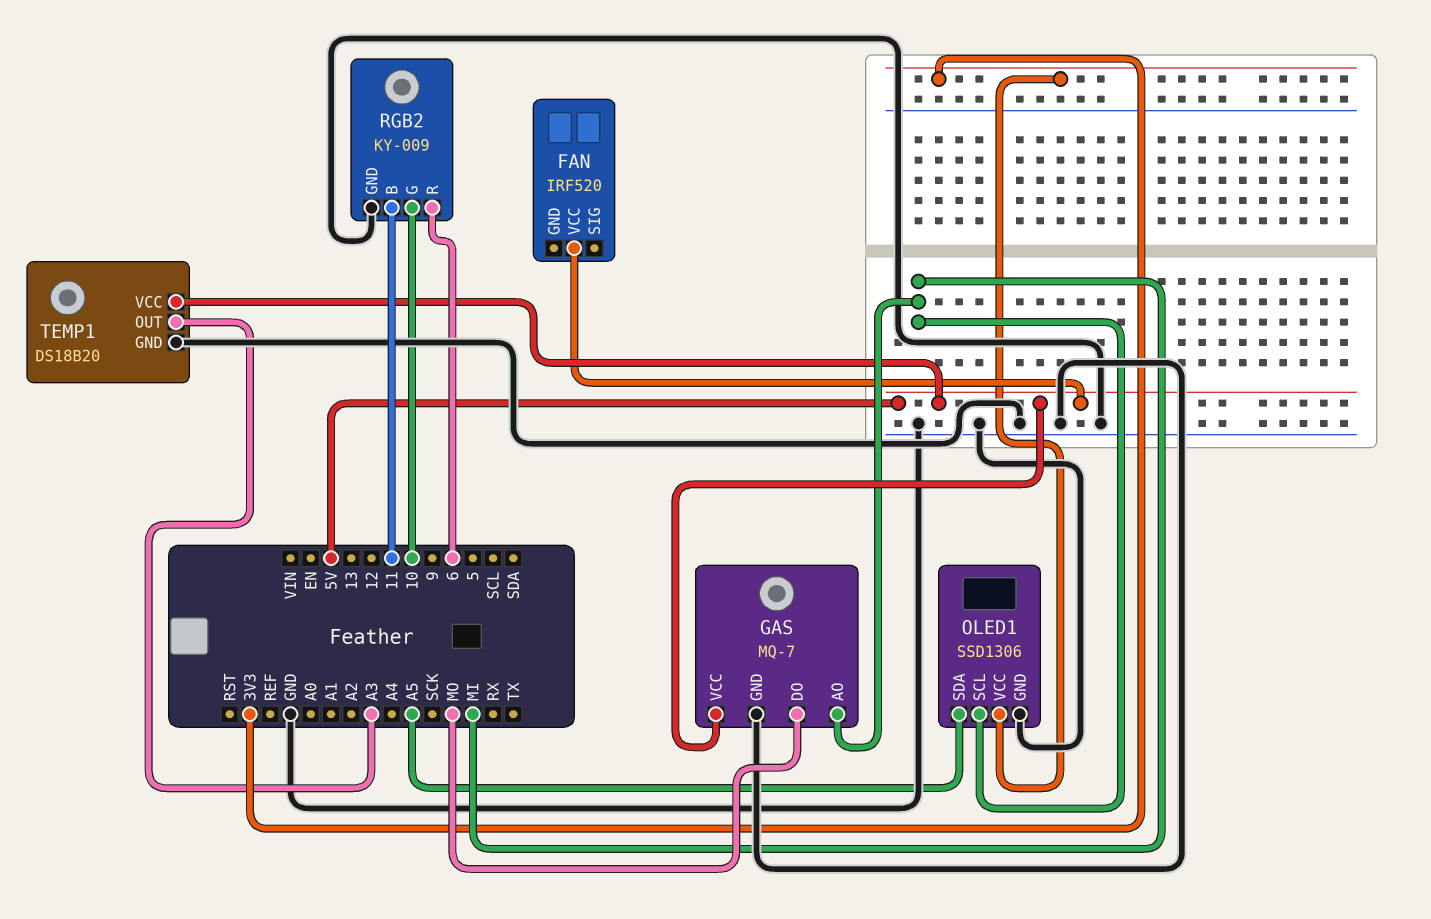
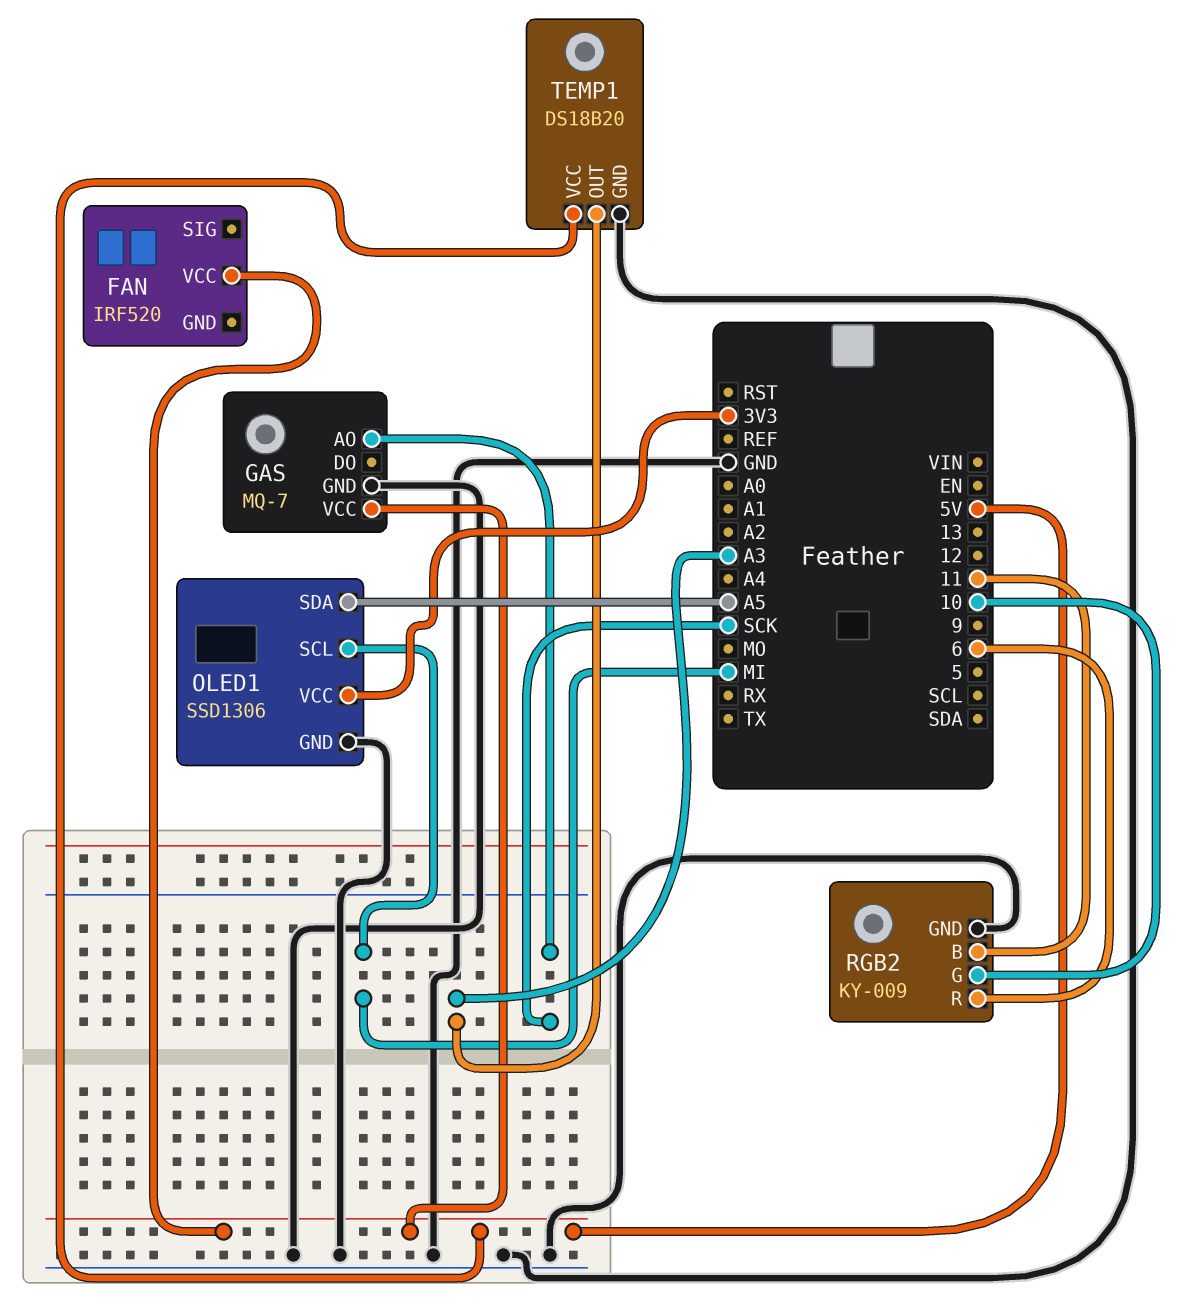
GAS pin AO: MI -> SCK
GAS pin DO: MO -> none

